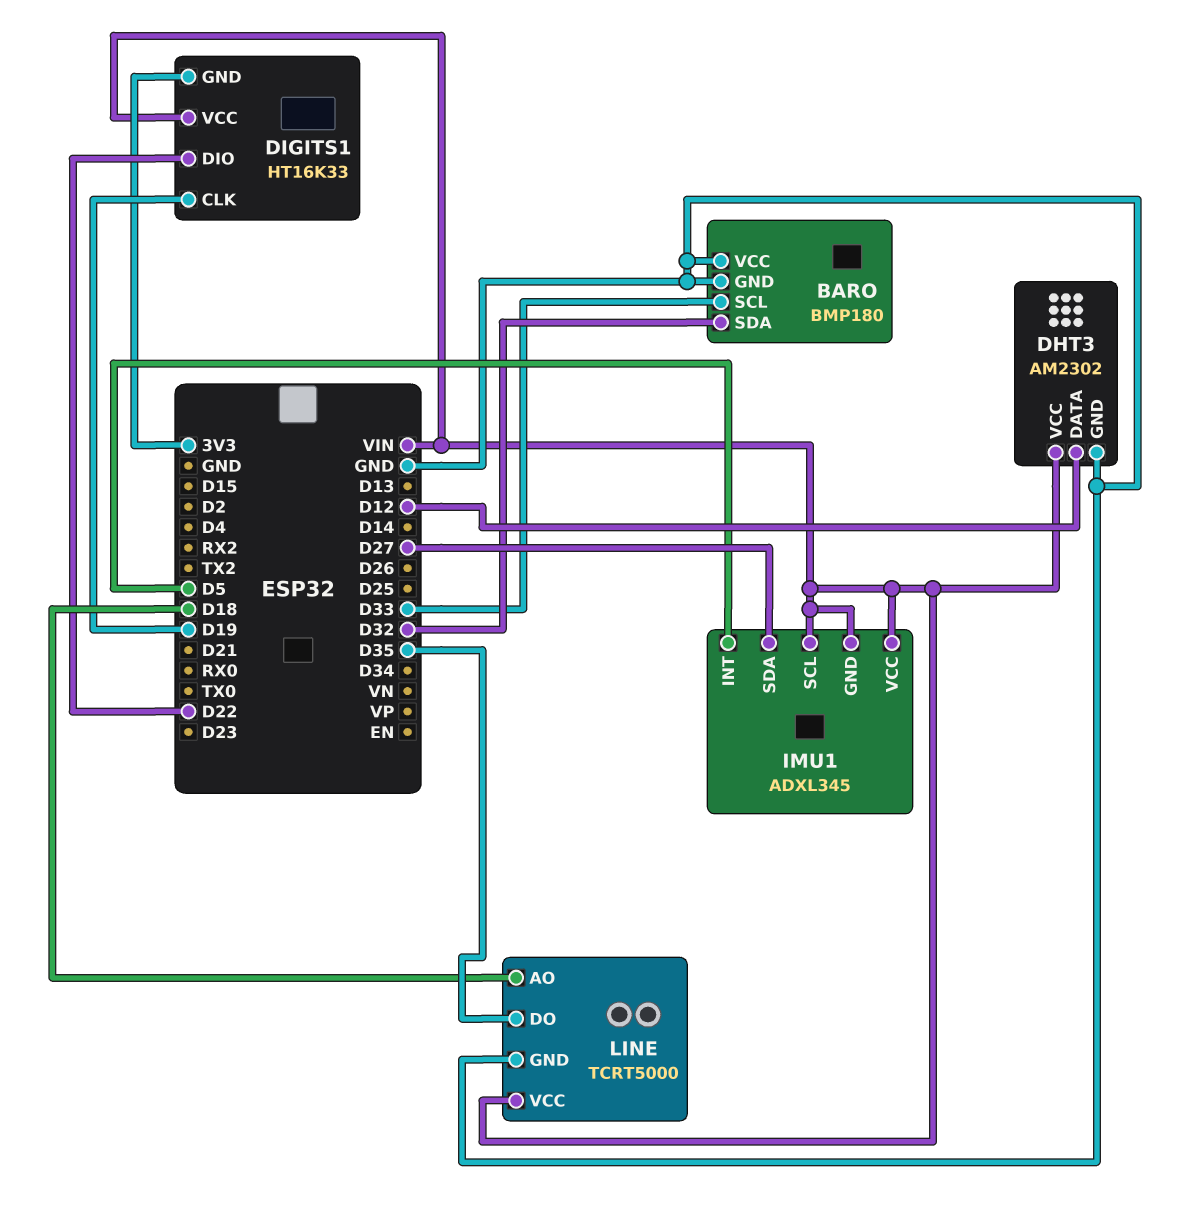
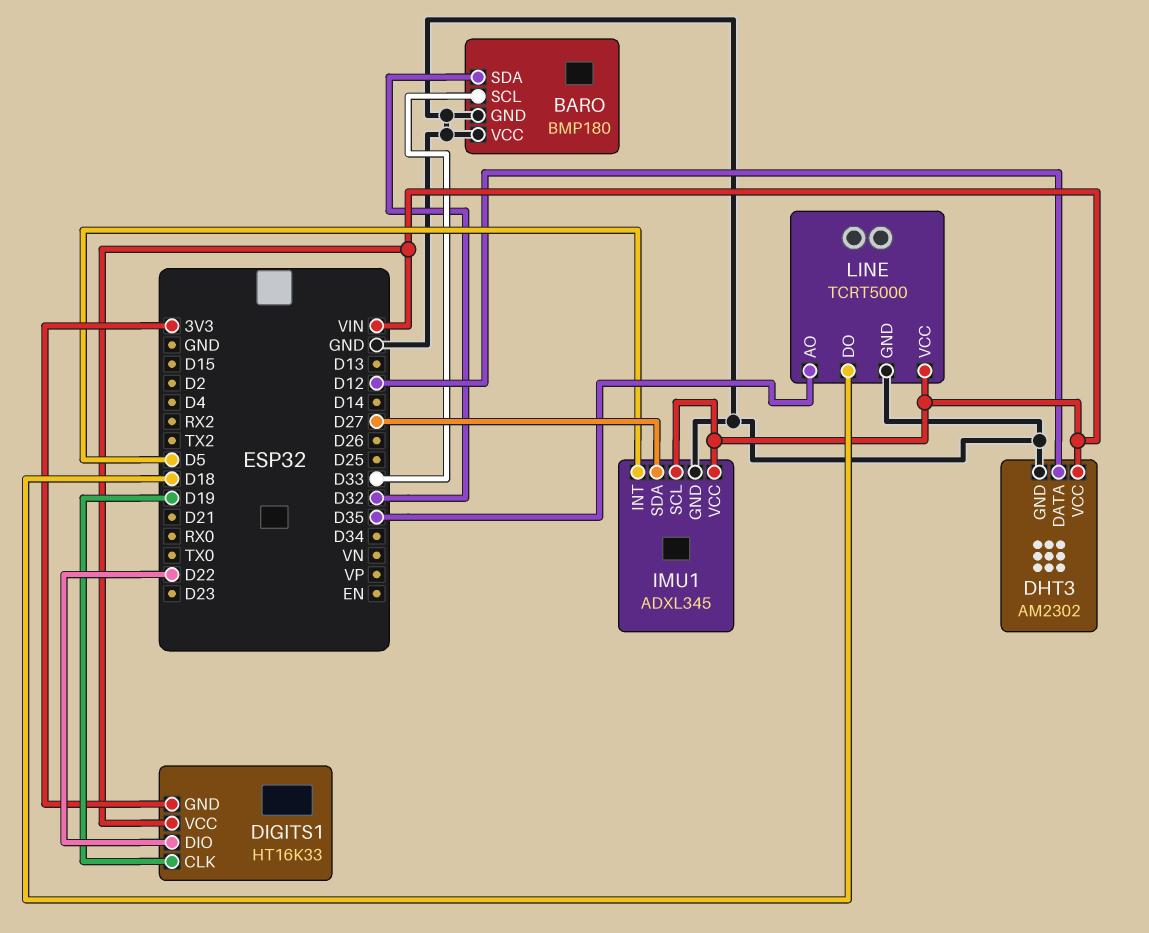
IMU1 pin GND: VIN -> GND
LINE pin AO: D18 -> D35
LINE pin DO: D35 -> D18

